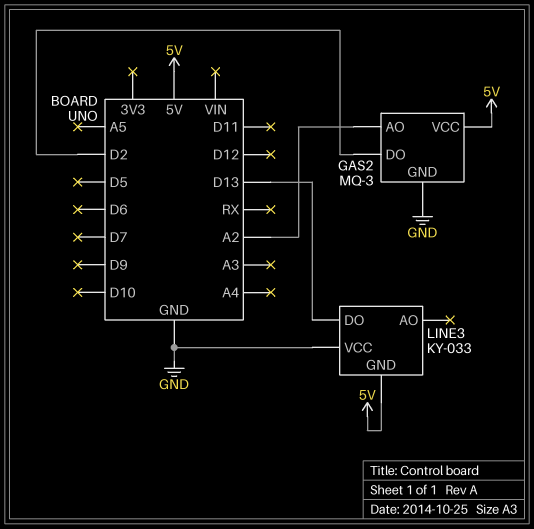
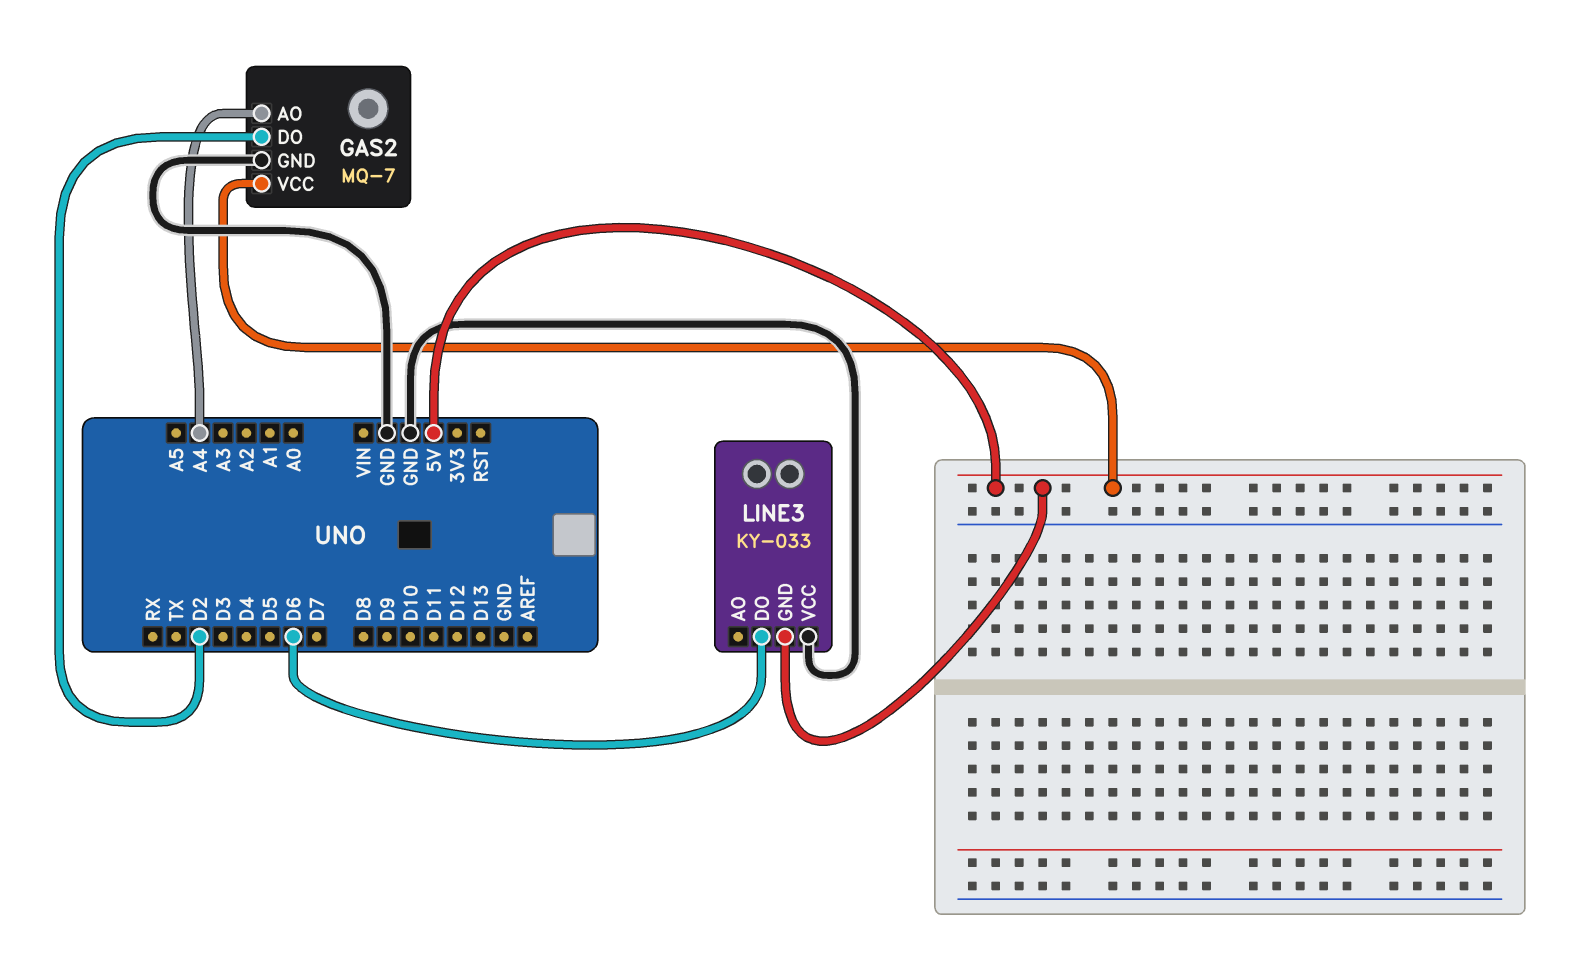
GAS2: MQ-3 -> MQ-7
GAS2 pin AO: A2 -> A4
LINE3 pin DO: D13 -> D6

